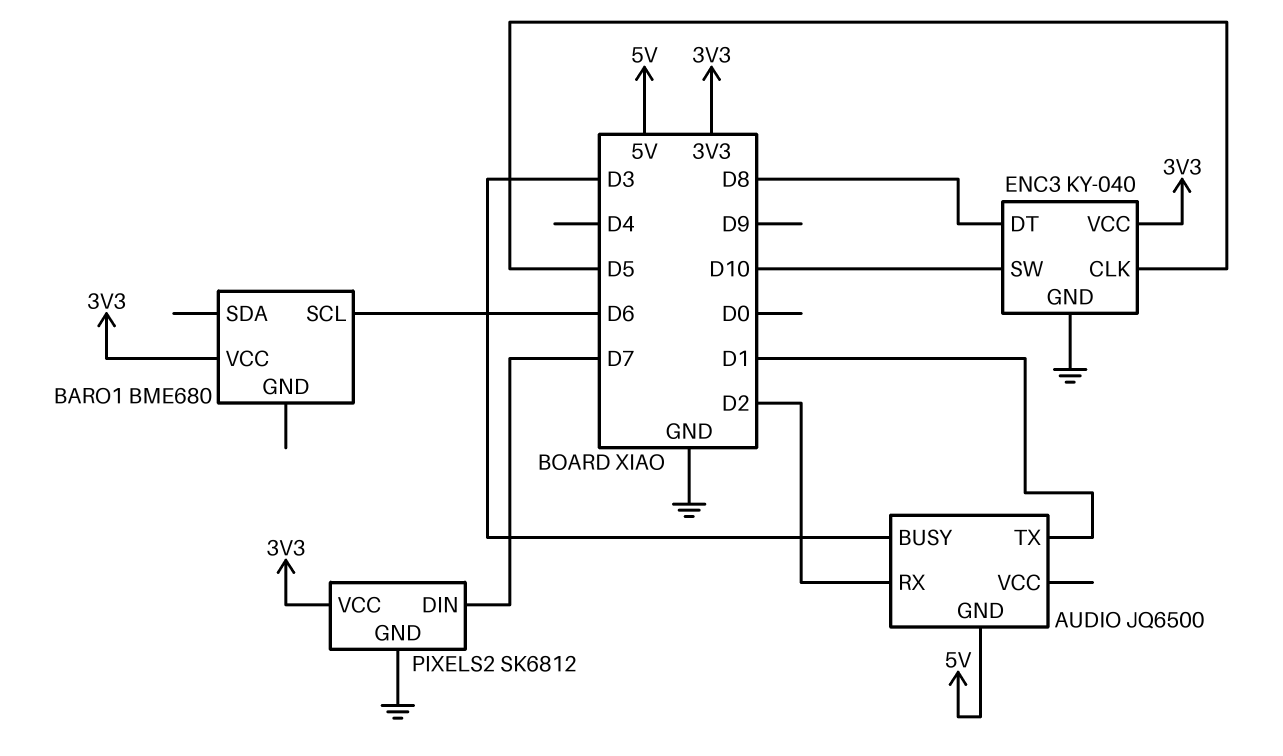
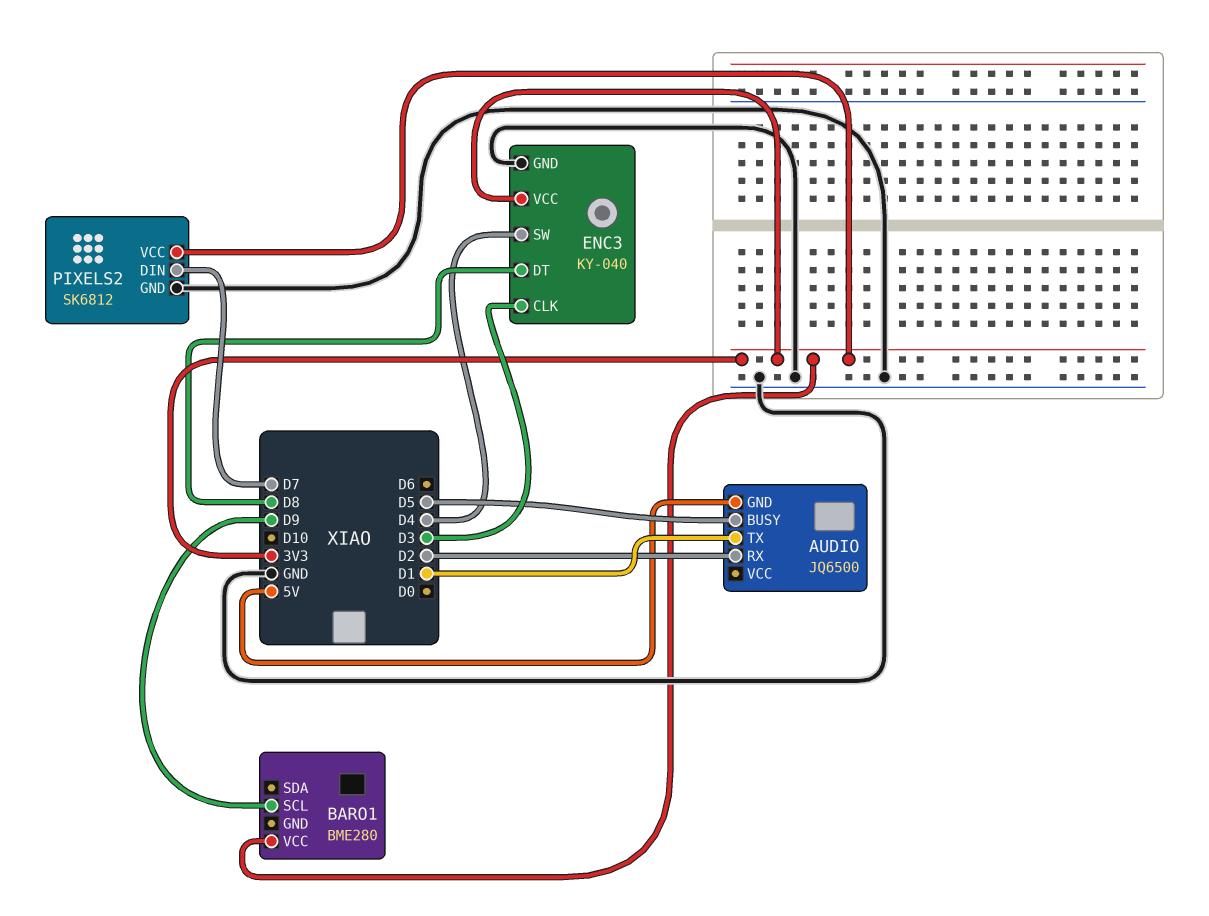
AUDIO pin BUSY: D3 -> D5
BARO1: BME680 -> BME280
BARO1 pin SCL: D6 -> D9
ENC3 pin CLK: D5 -> D3
ENC3 pin SW: D10 -> D4

